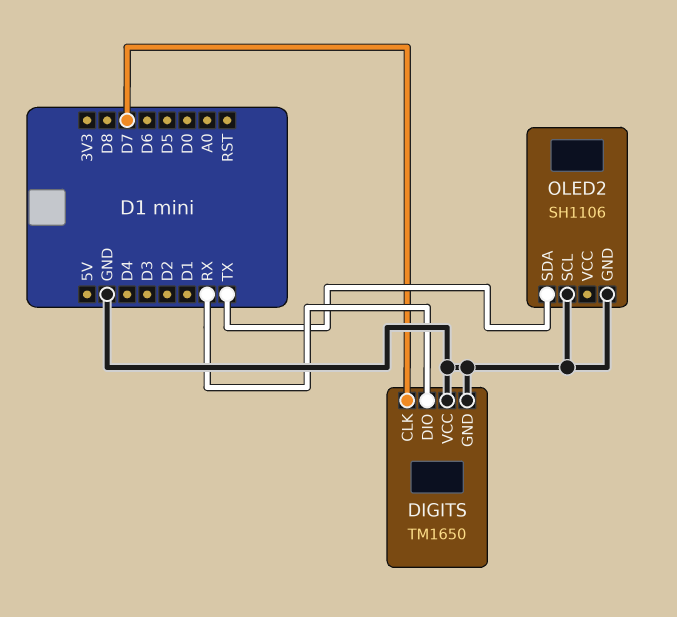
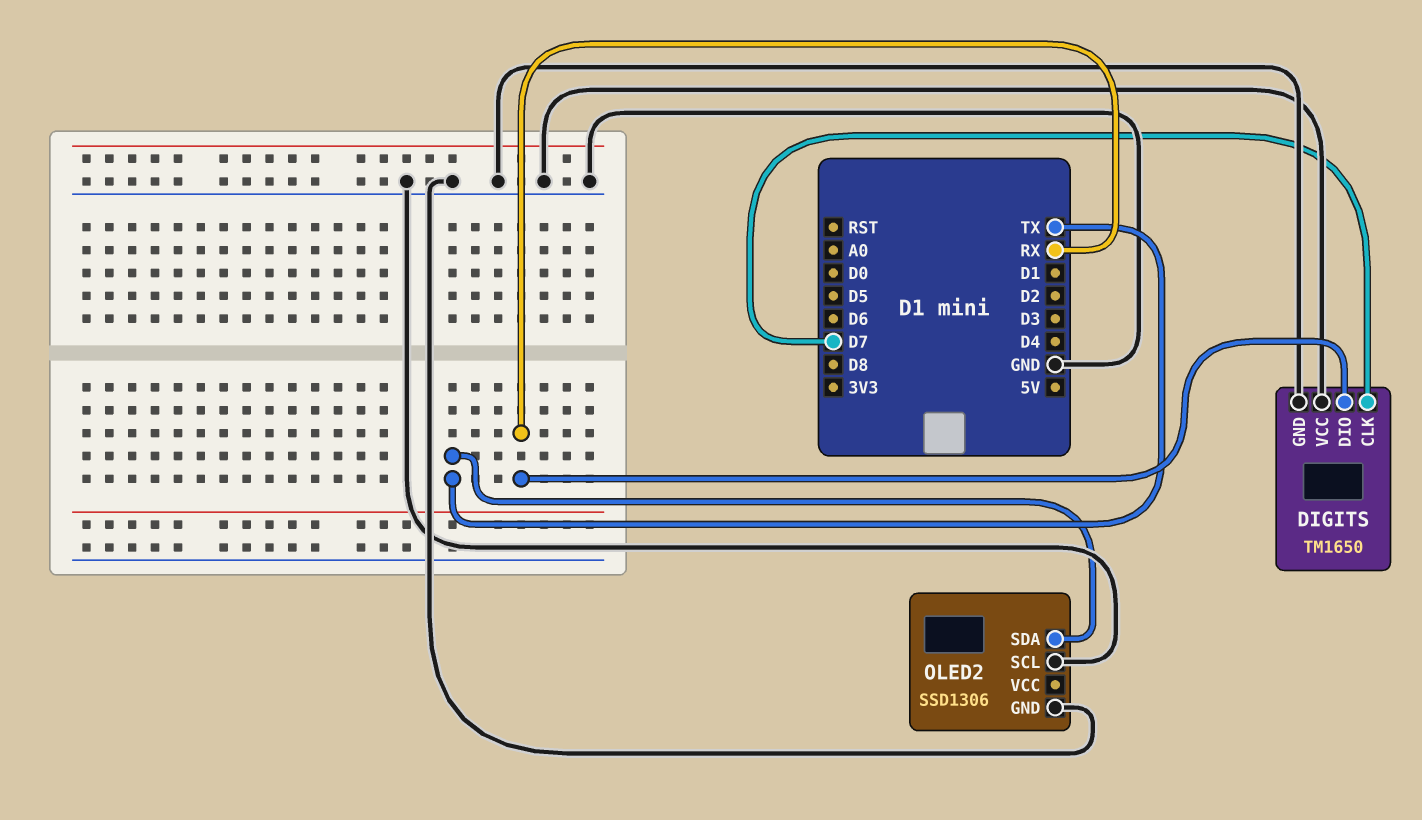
OLED2: SH1106 -> SSD1306

